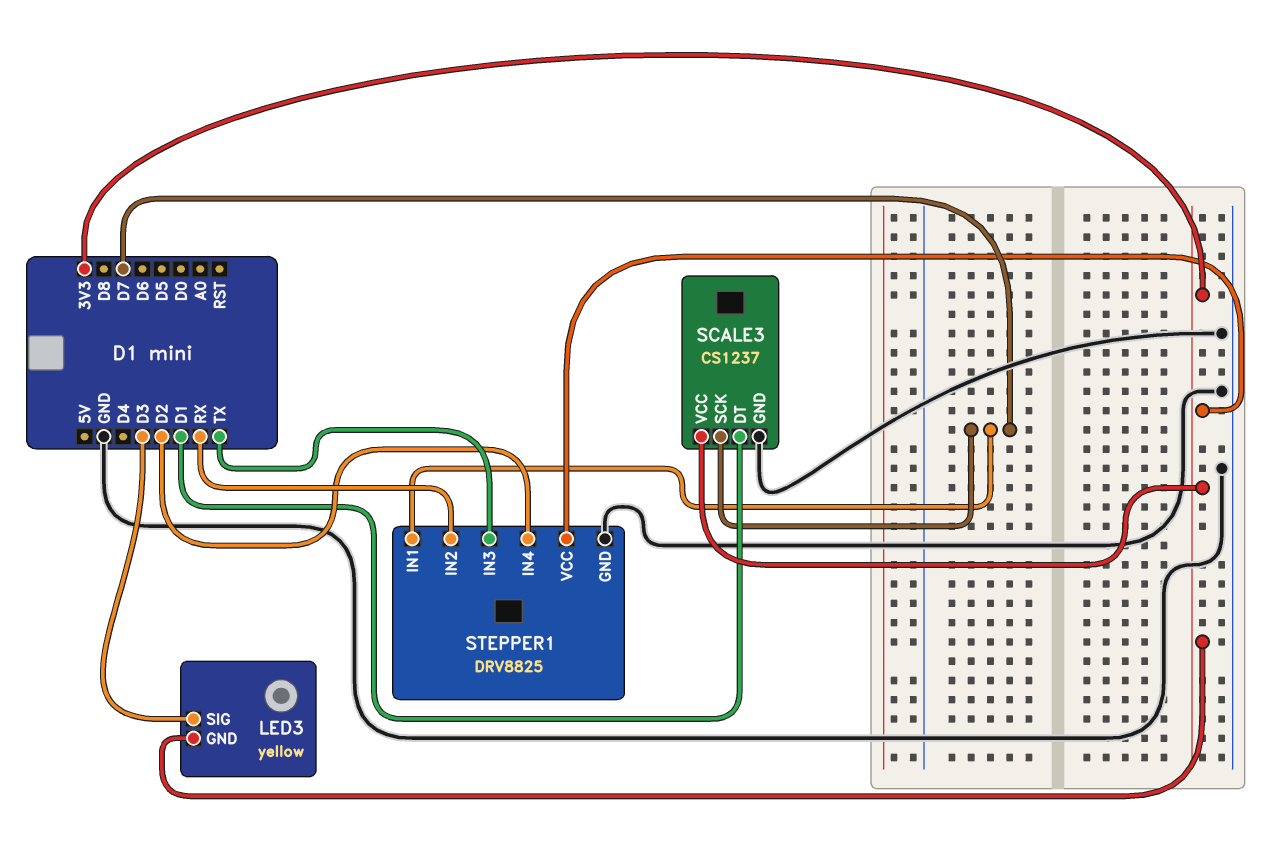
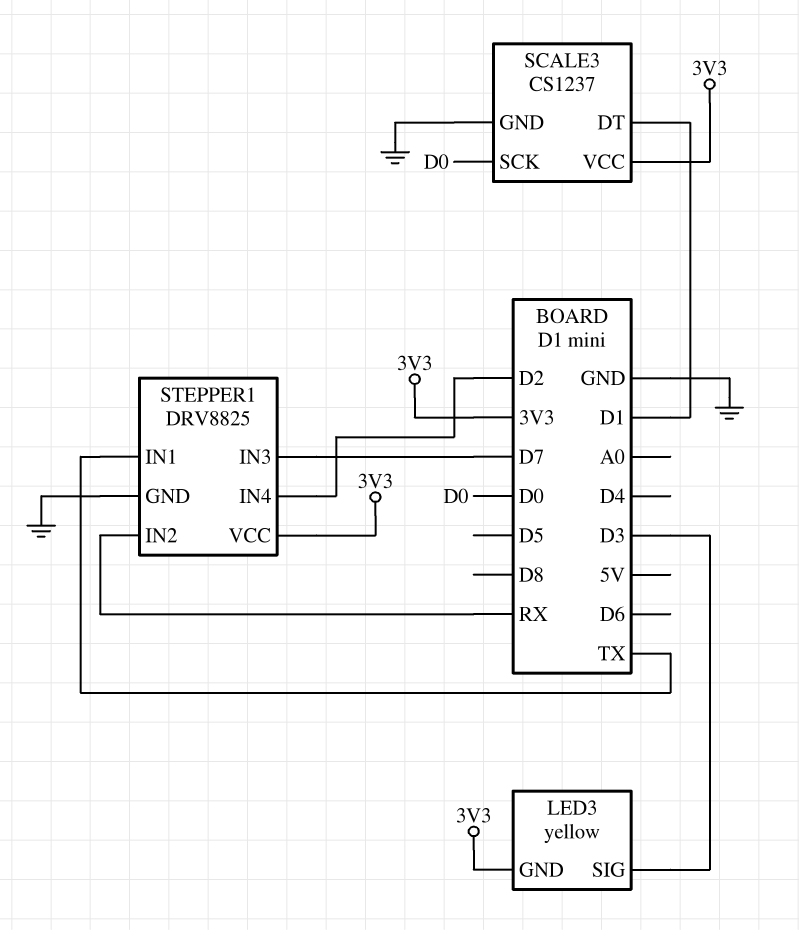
SCALE3 pin SCK: D7 -> D0
STEPPER1 pin IN1: D7 -> TX
STEPPER1 pin IN3: TX -> D7

